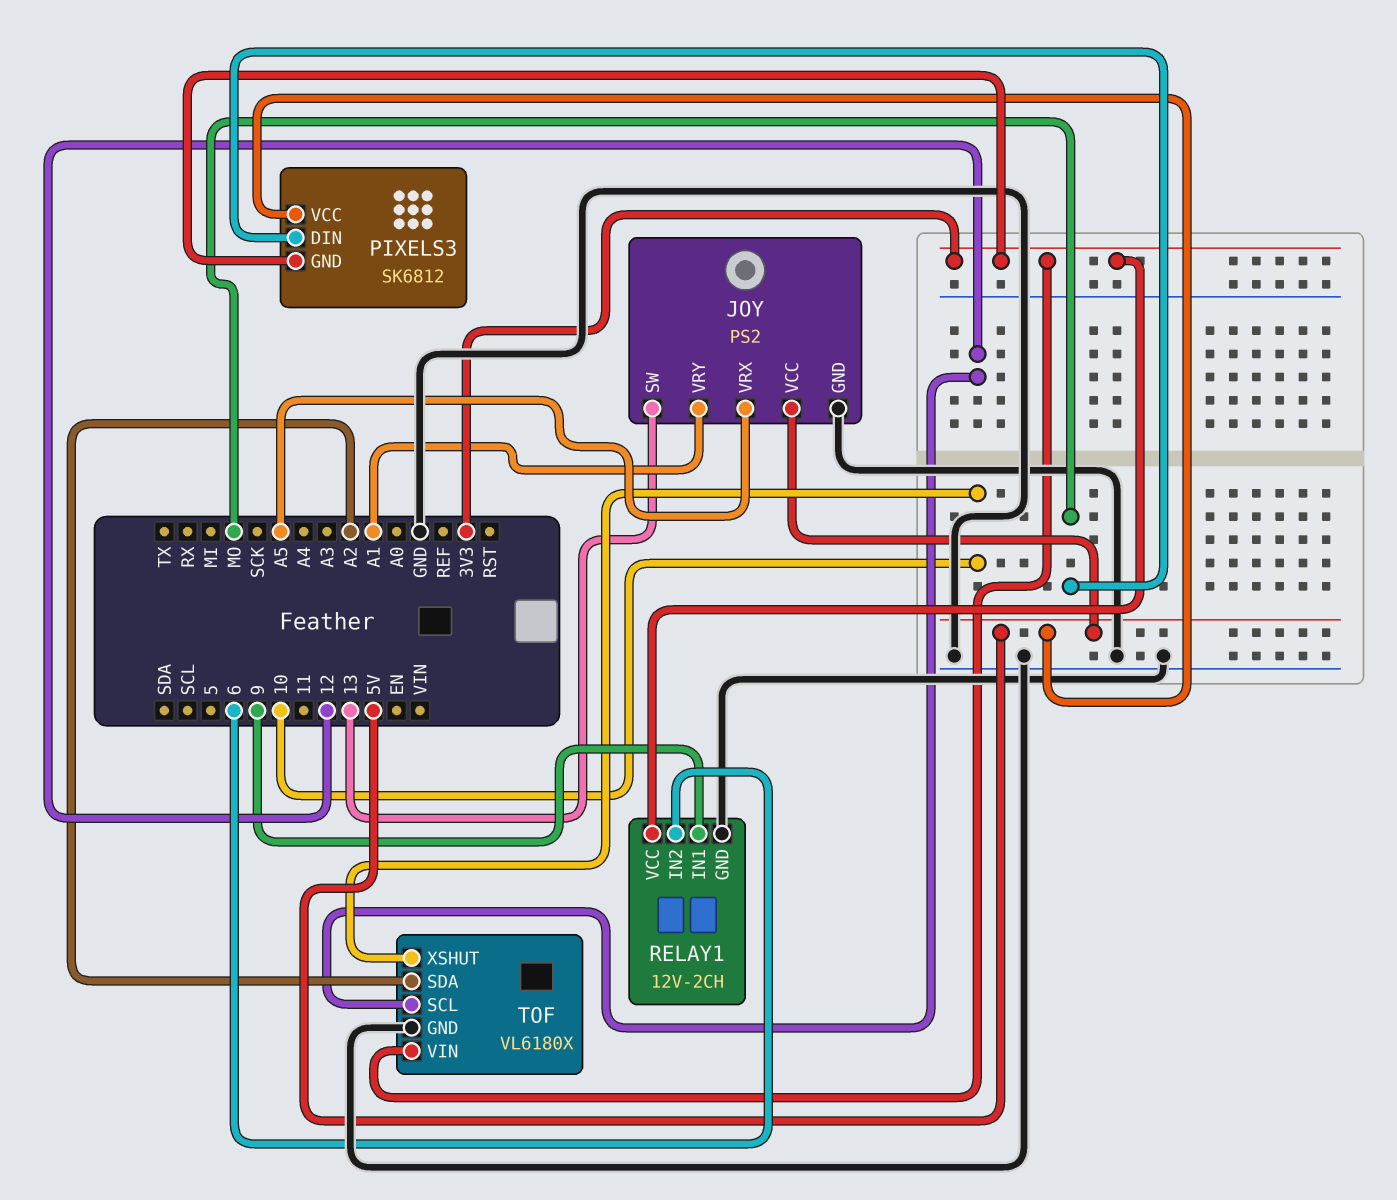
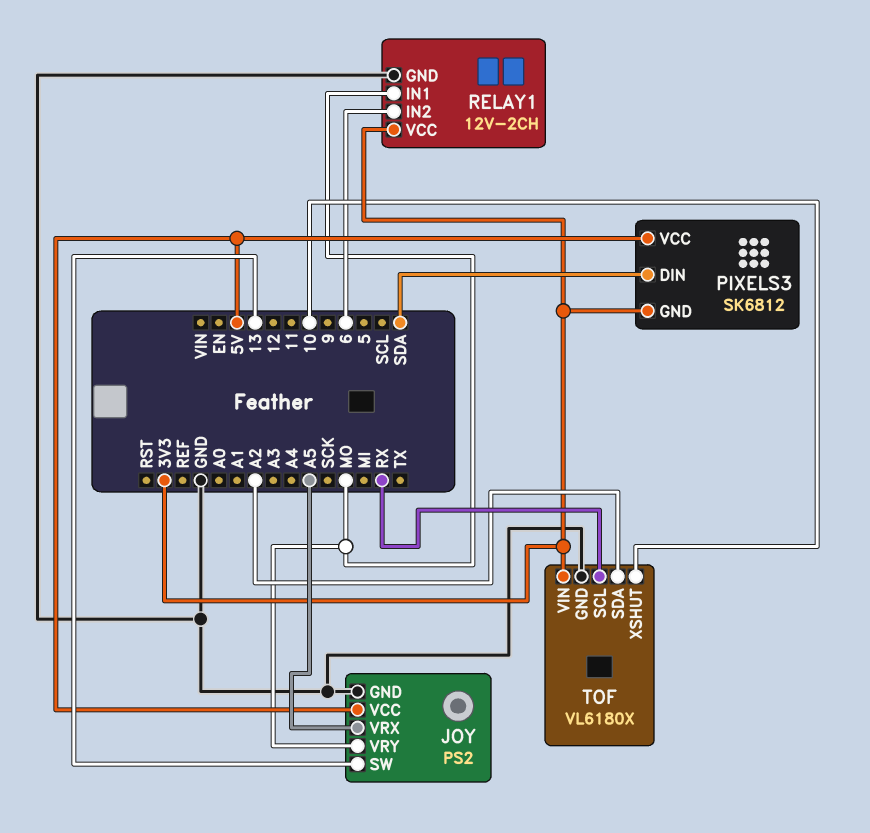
JOY pin VRY: A1 -> MO
PIXELS3 pin DIN: MO -> SDA
RELAY1 pin IN1: 9 -> MO
TOF pin SCL: 12 -> RX

